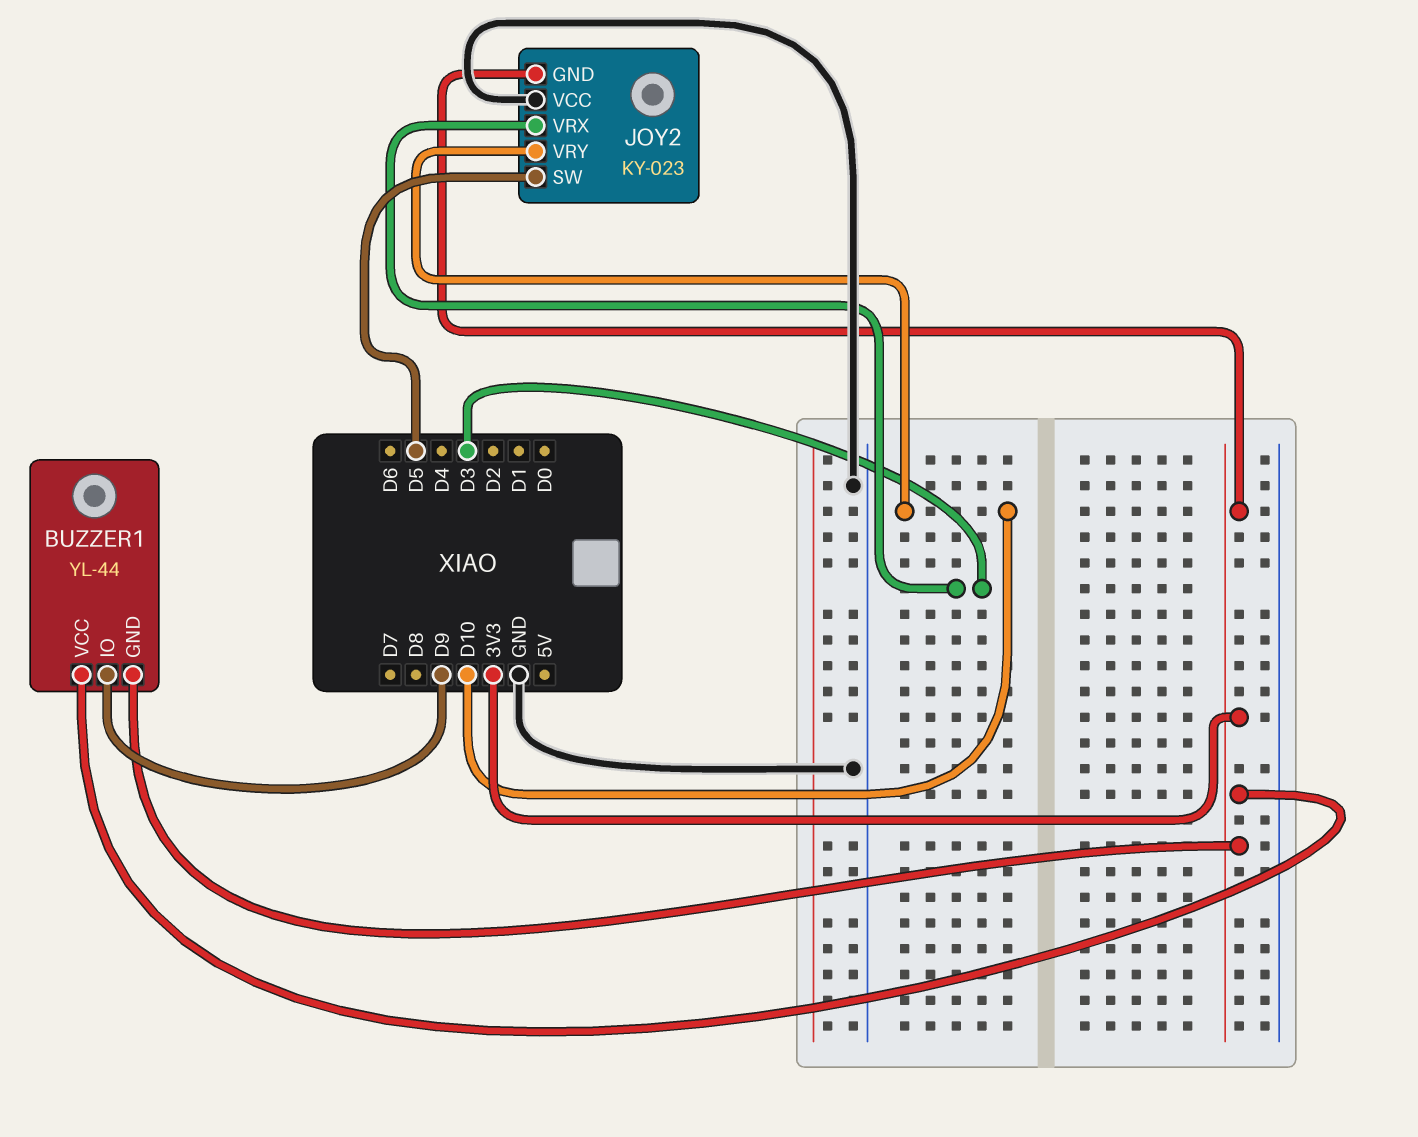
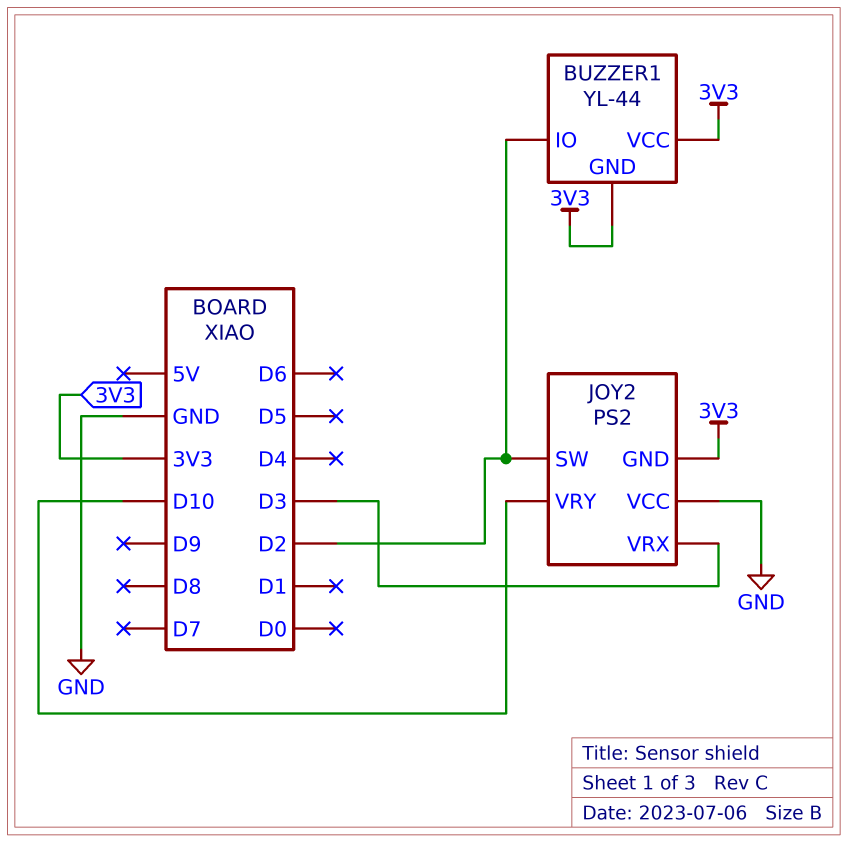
BUZZER1 pin IO: D9 -> D2
JOY2: KY-023 -> PS2
JOY2 pin SW: D5 -> D2

